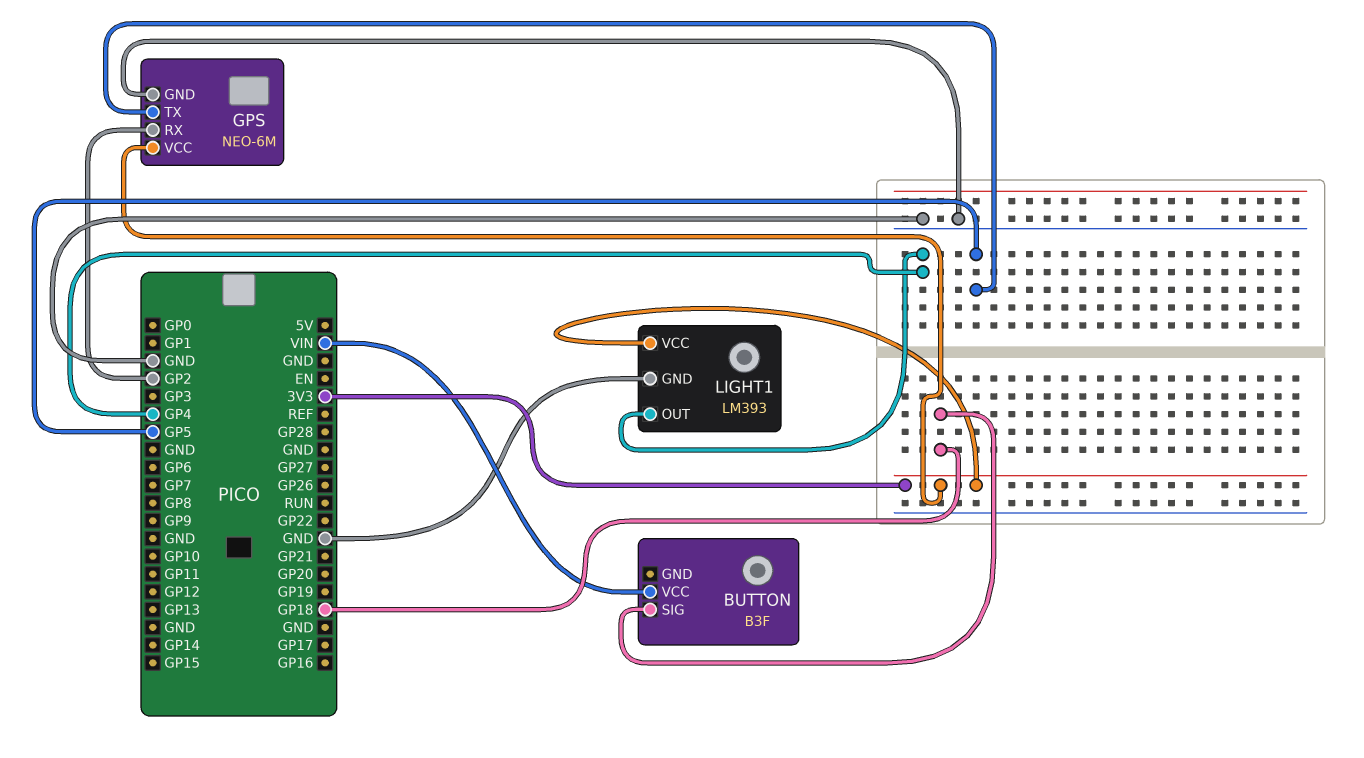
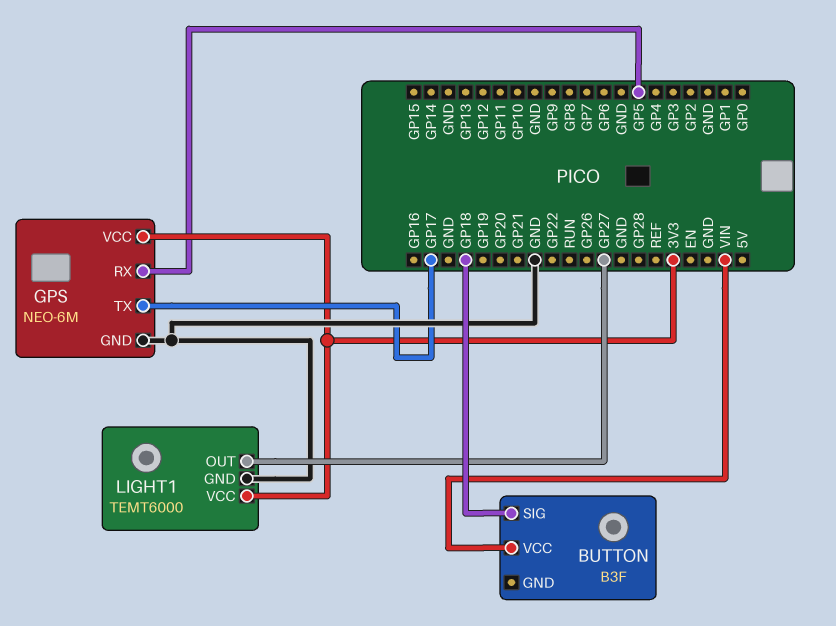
GPS pin RX: GP2 -> GP5
GPS pin TX: GP5 -> GP17
LIGHT1: LM393 -> TEMT6000
LIGHT1 pin OUT: GP4 -> GP27

